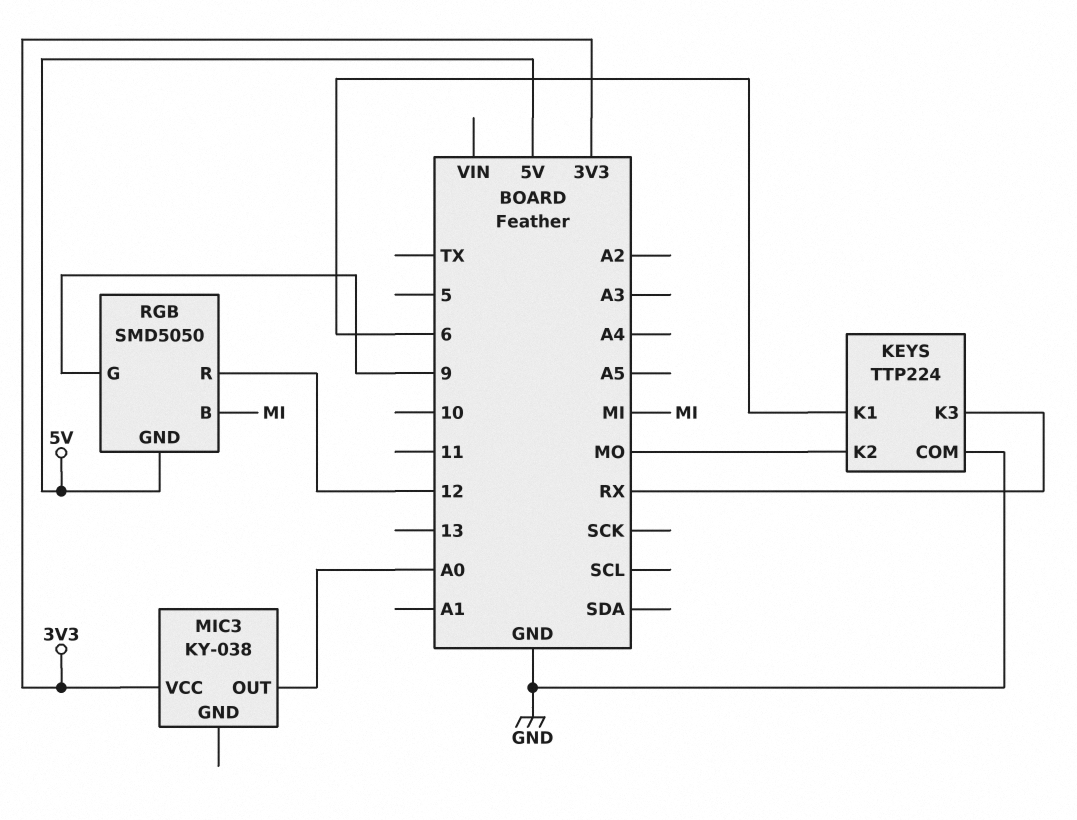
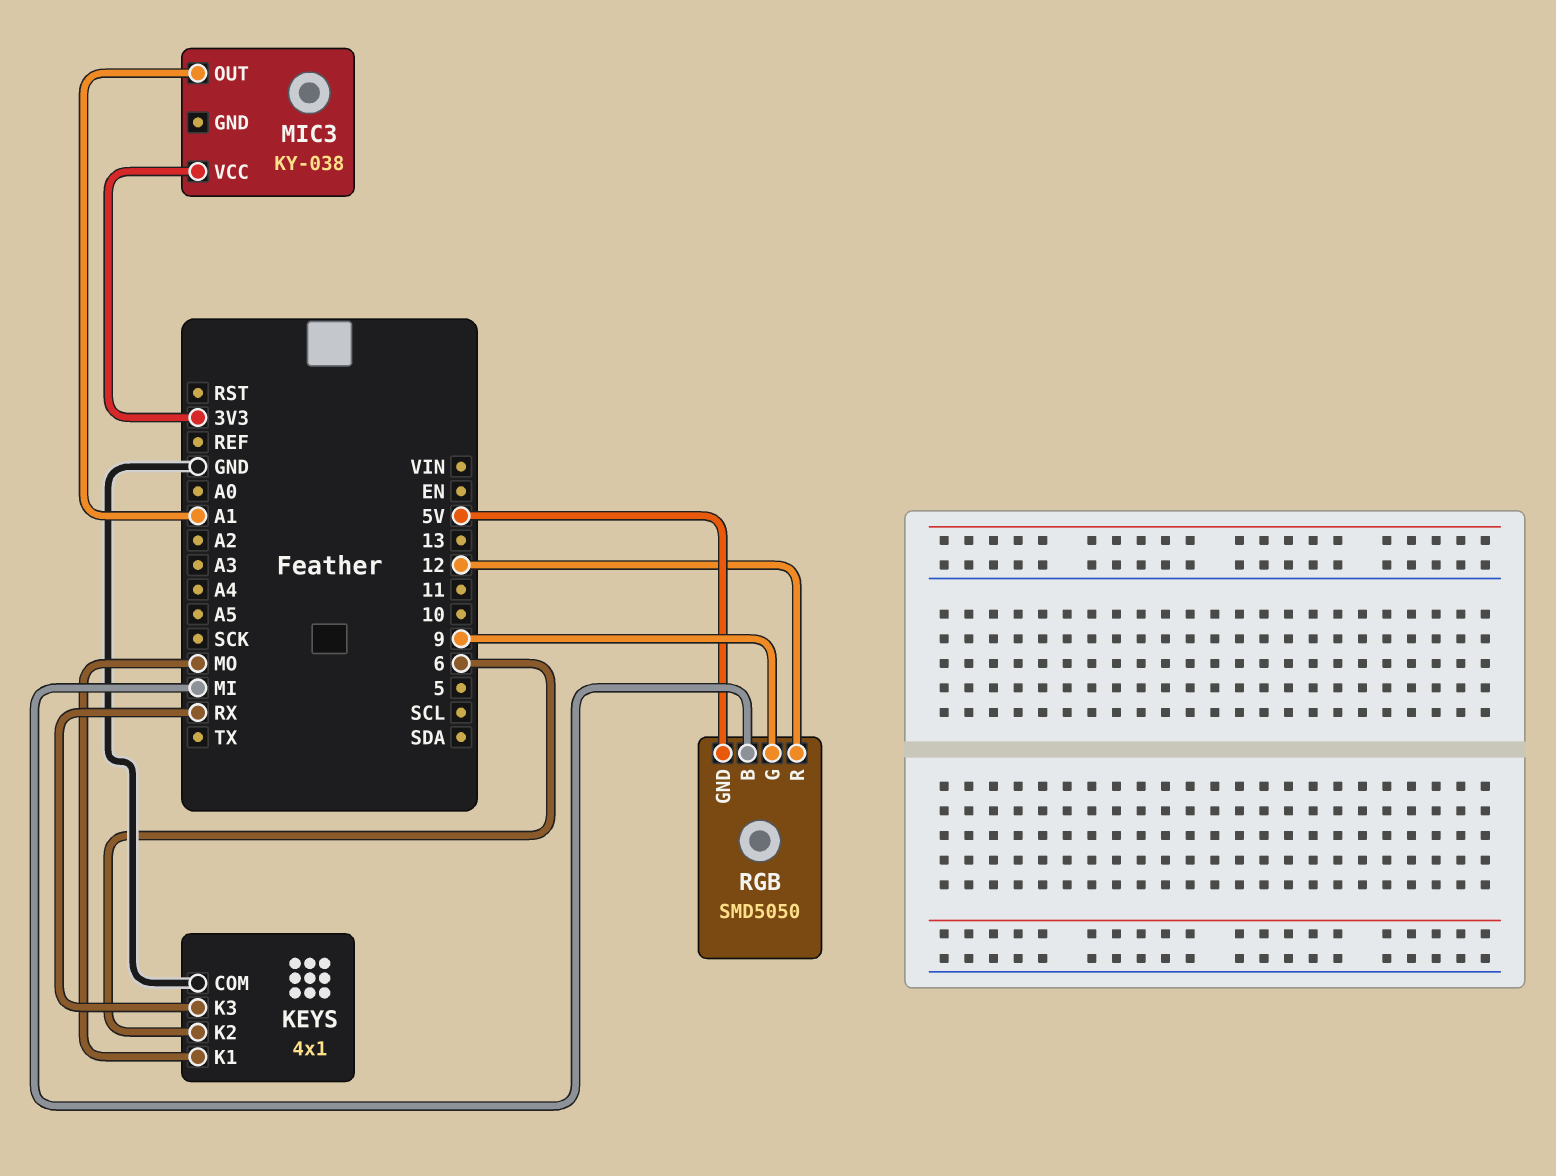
KEYS: TTP224 -> 4x1
KEYS pin K1: 6 -> MO
KEYS pin K2: MO -> 6
MIC3 pin OUT: A0 -> A1

